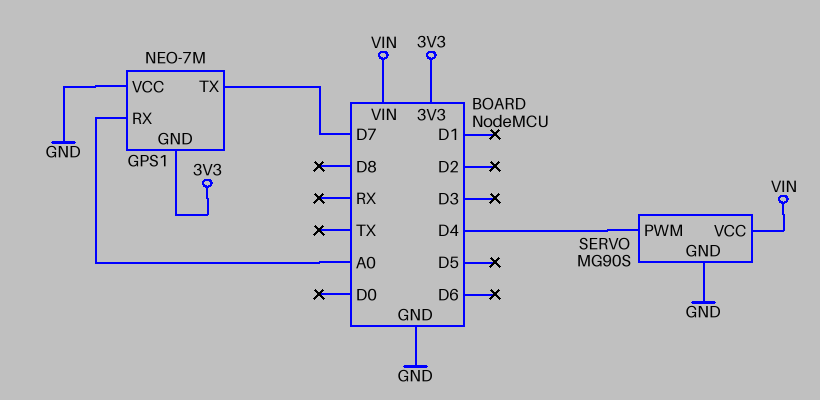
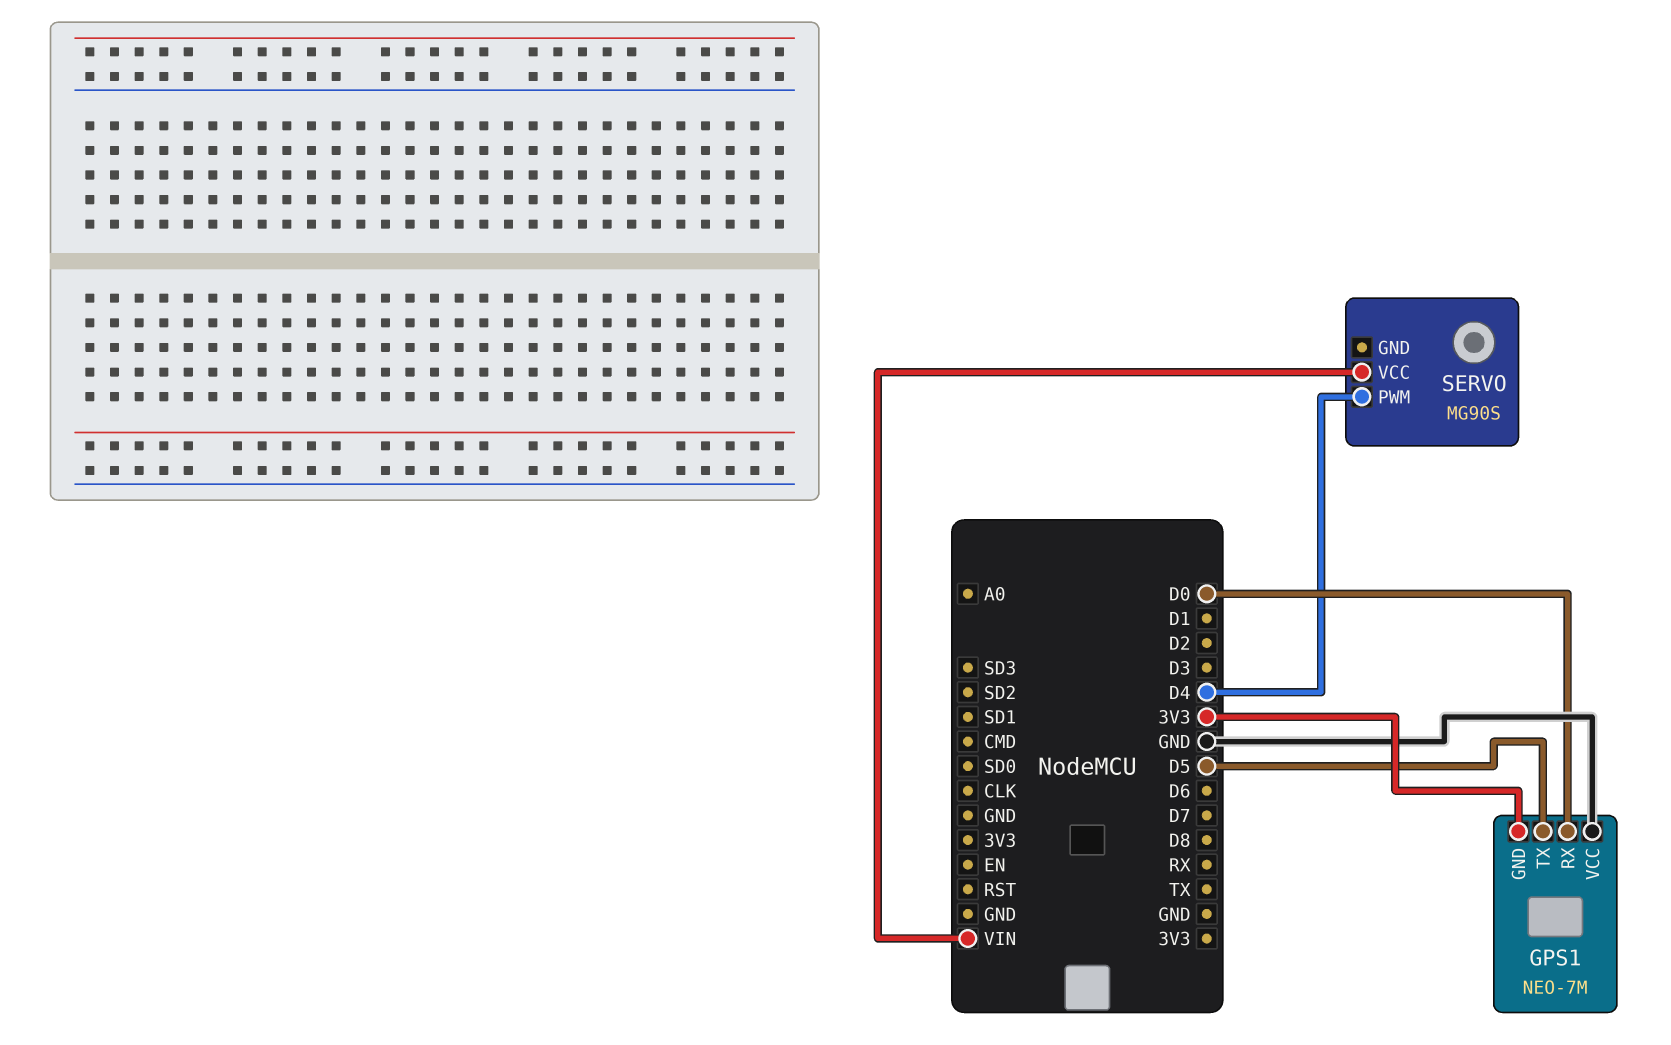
GPS1 pin RX: A0 -> D0
GPS1 pin TX: D7 -> D5
SERVO pin GND: GND -> none

